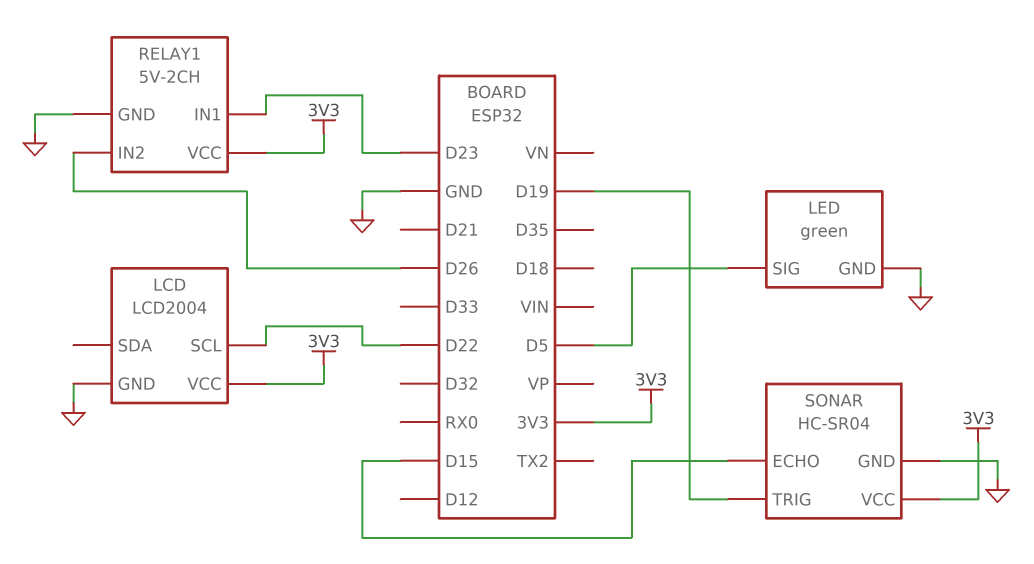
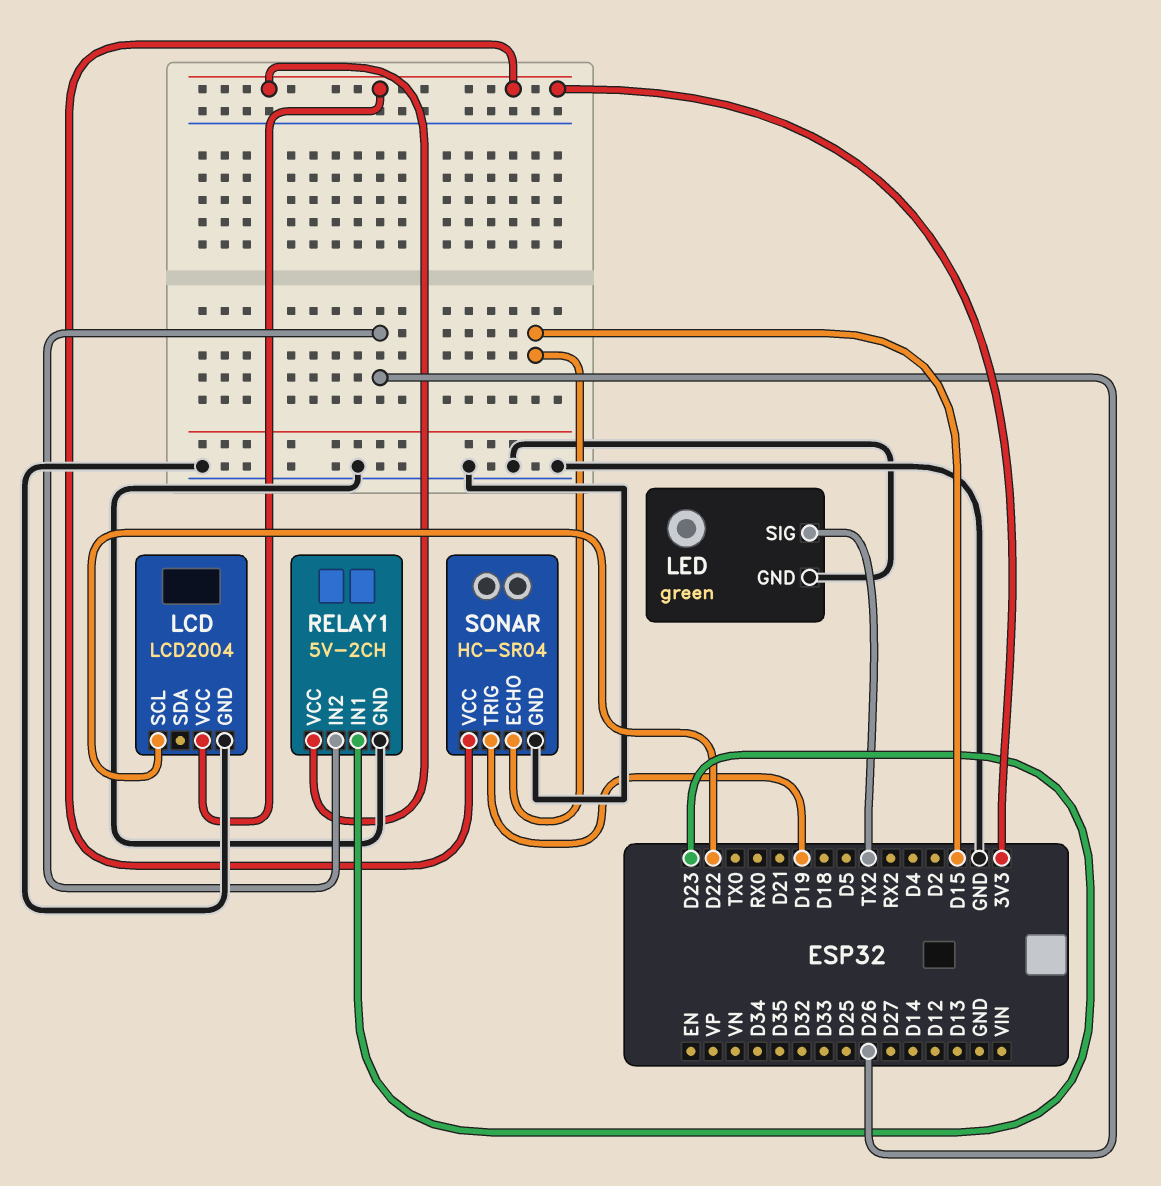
LED pin SIG: D5 -> TX2

